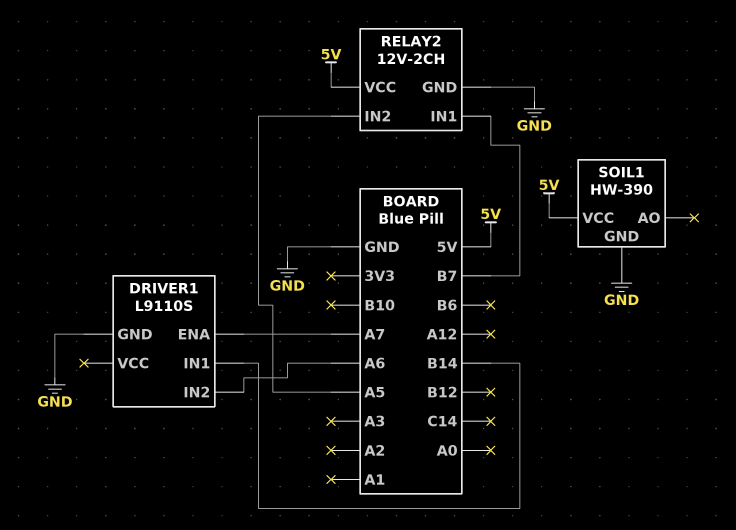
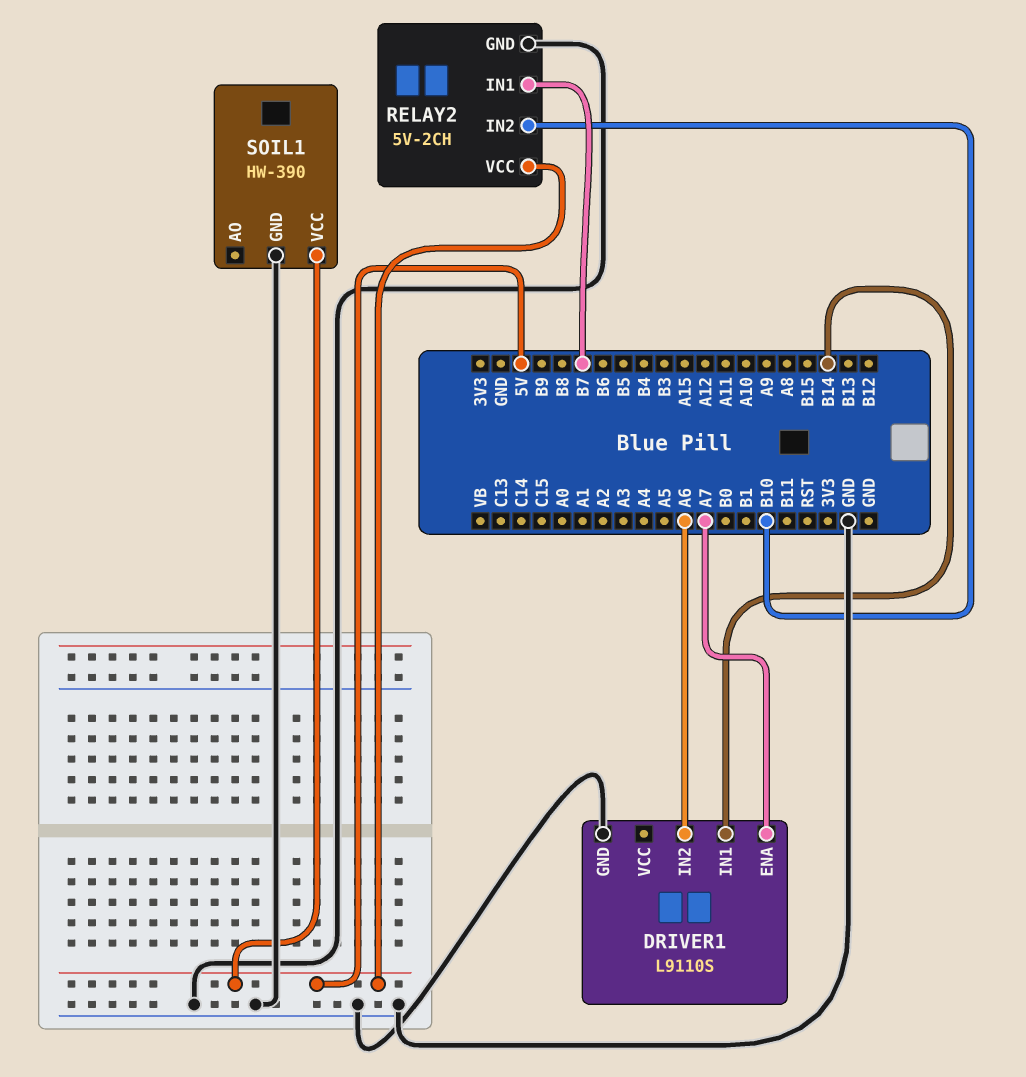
RELAY2: 12V-2CH -> 5V-2CH
RELAY2 pin IN2: A5 -> B10

